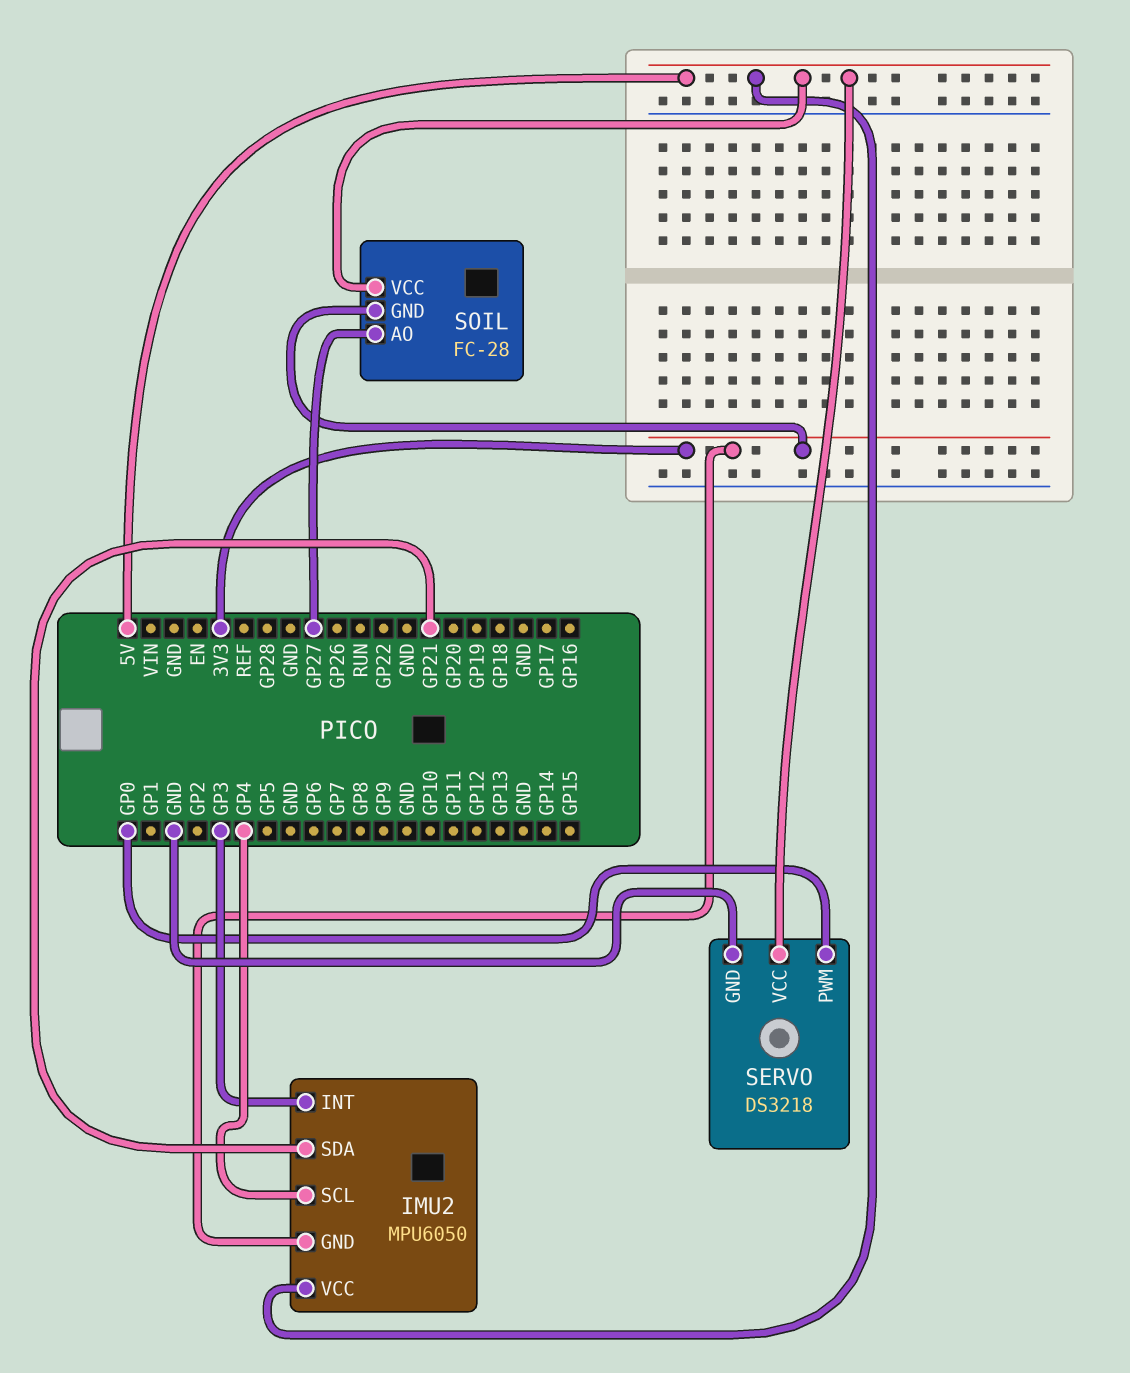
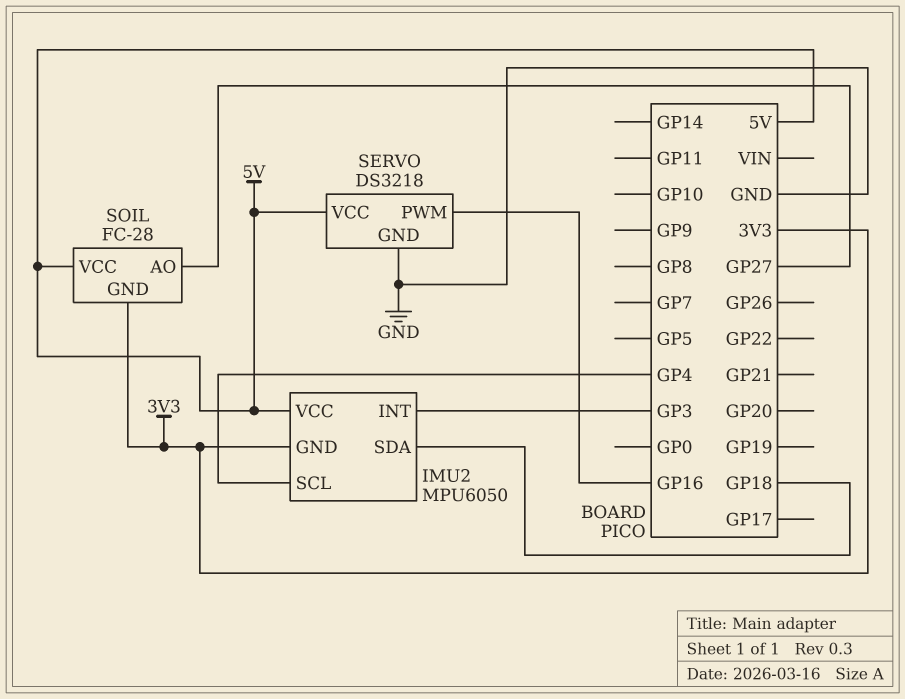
IMU2 pin SDA: GP21 -> GP18
SERVO pin PWM: GP0 -> GP16

